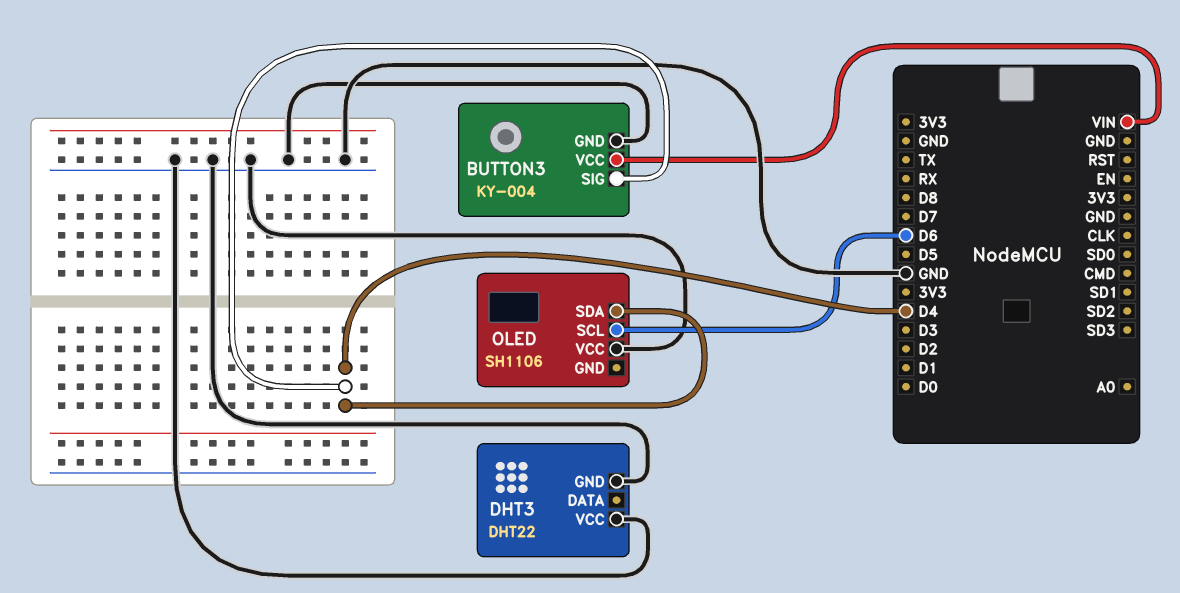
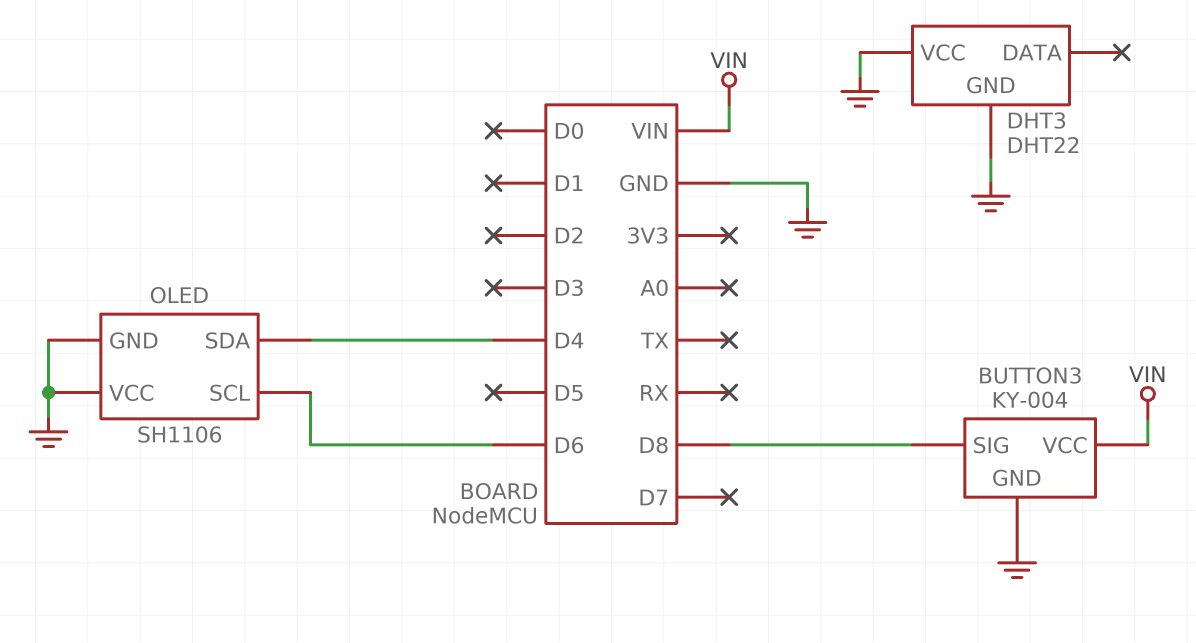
BUTTON3 pin SIG: D4 -> D8
OLED pin GND: none -> GND

